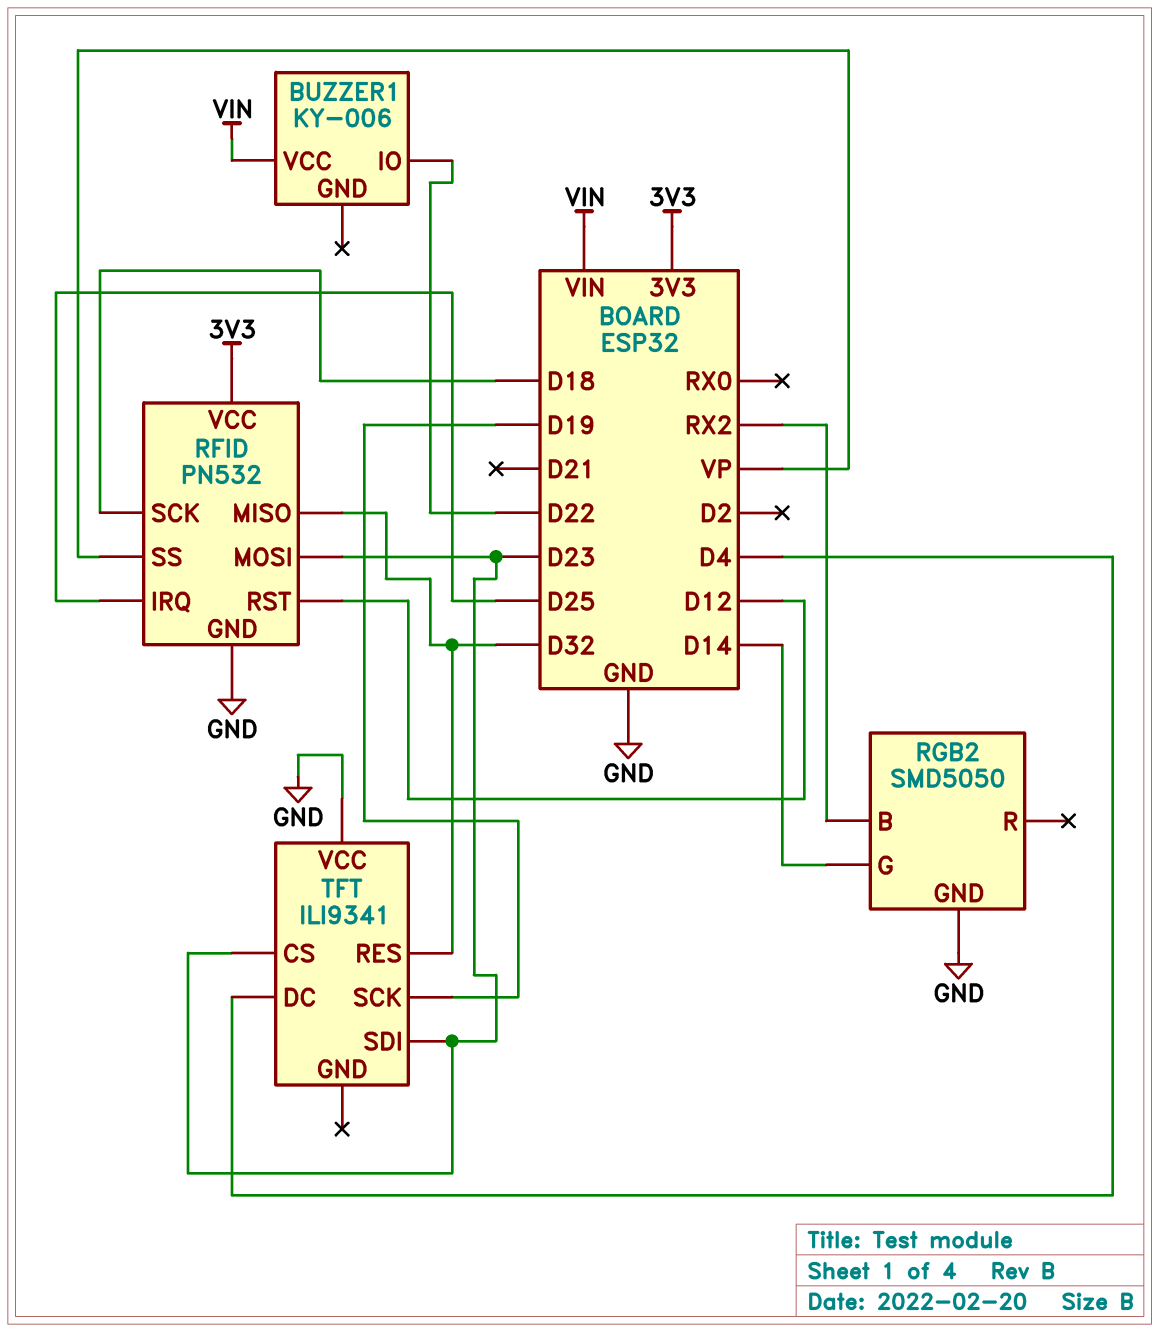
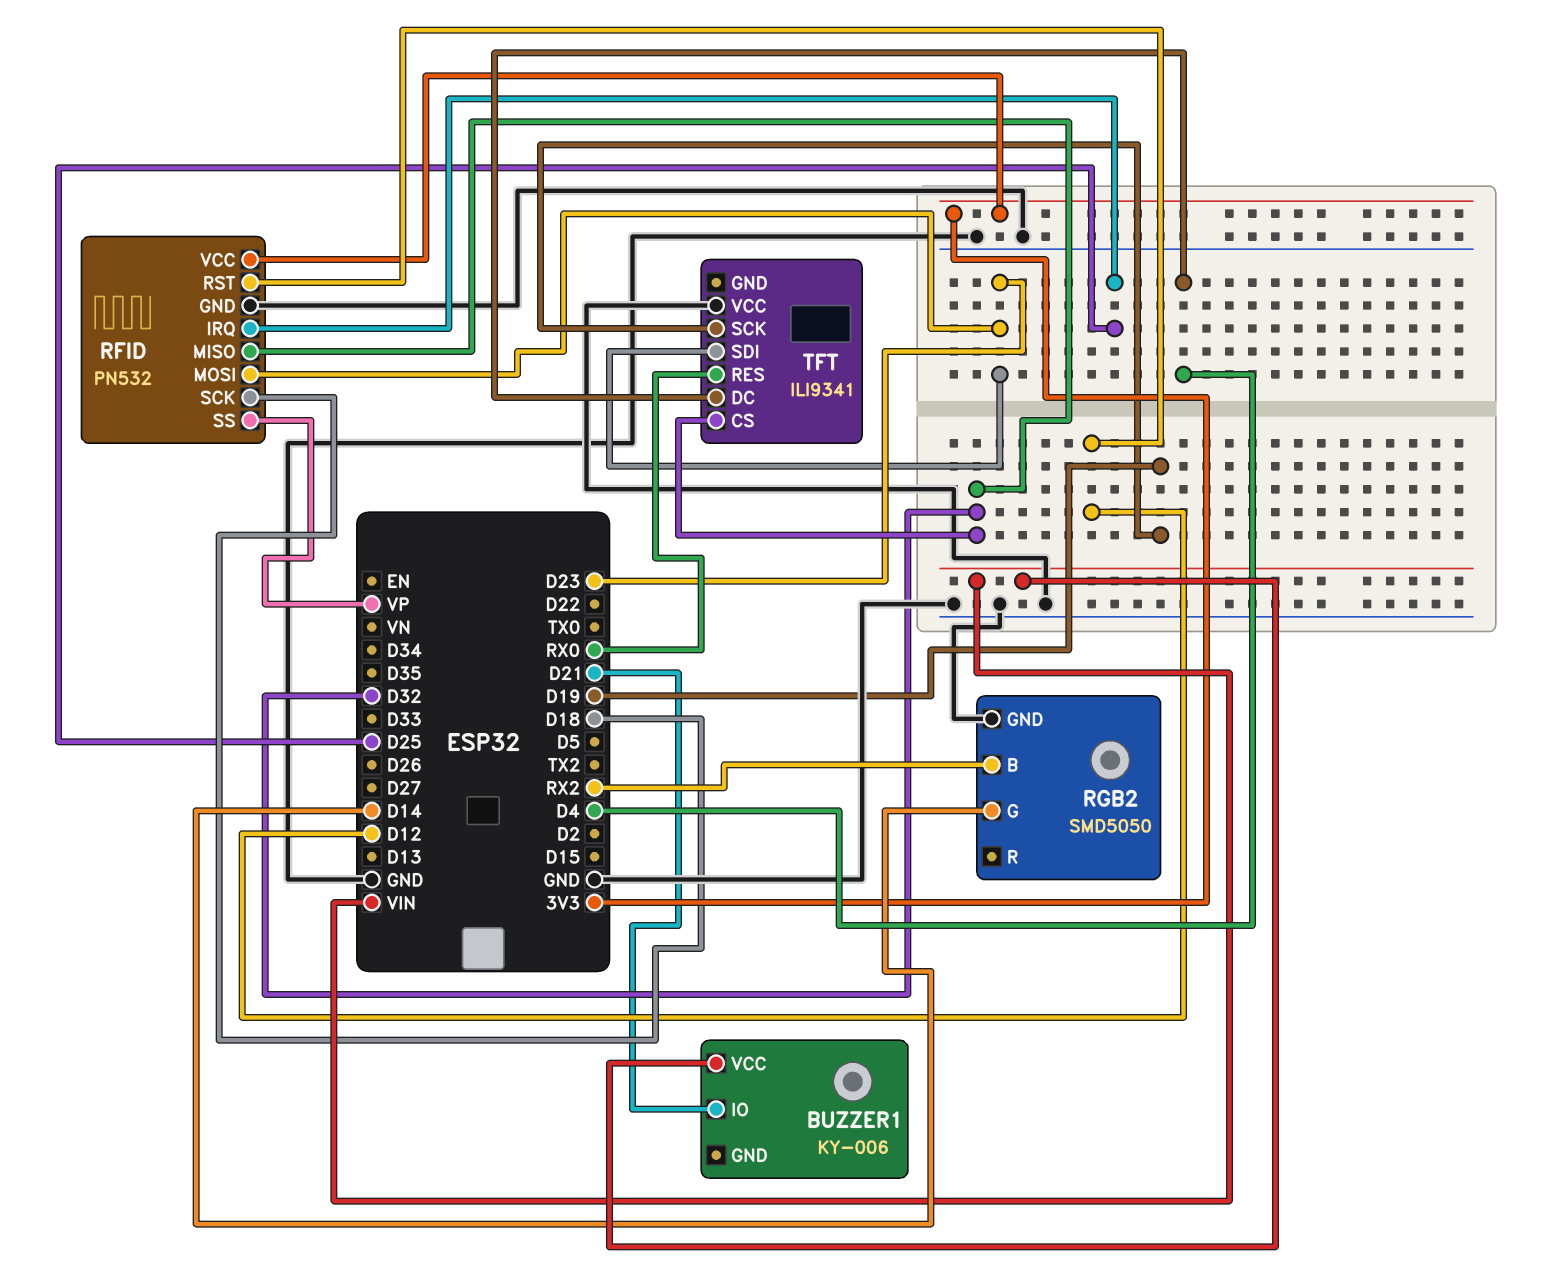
BUZZER1 pin IO: D22 -> D21
TFT pin CS: D23 -> D32
TFT pin RES: D32 -> RX0

